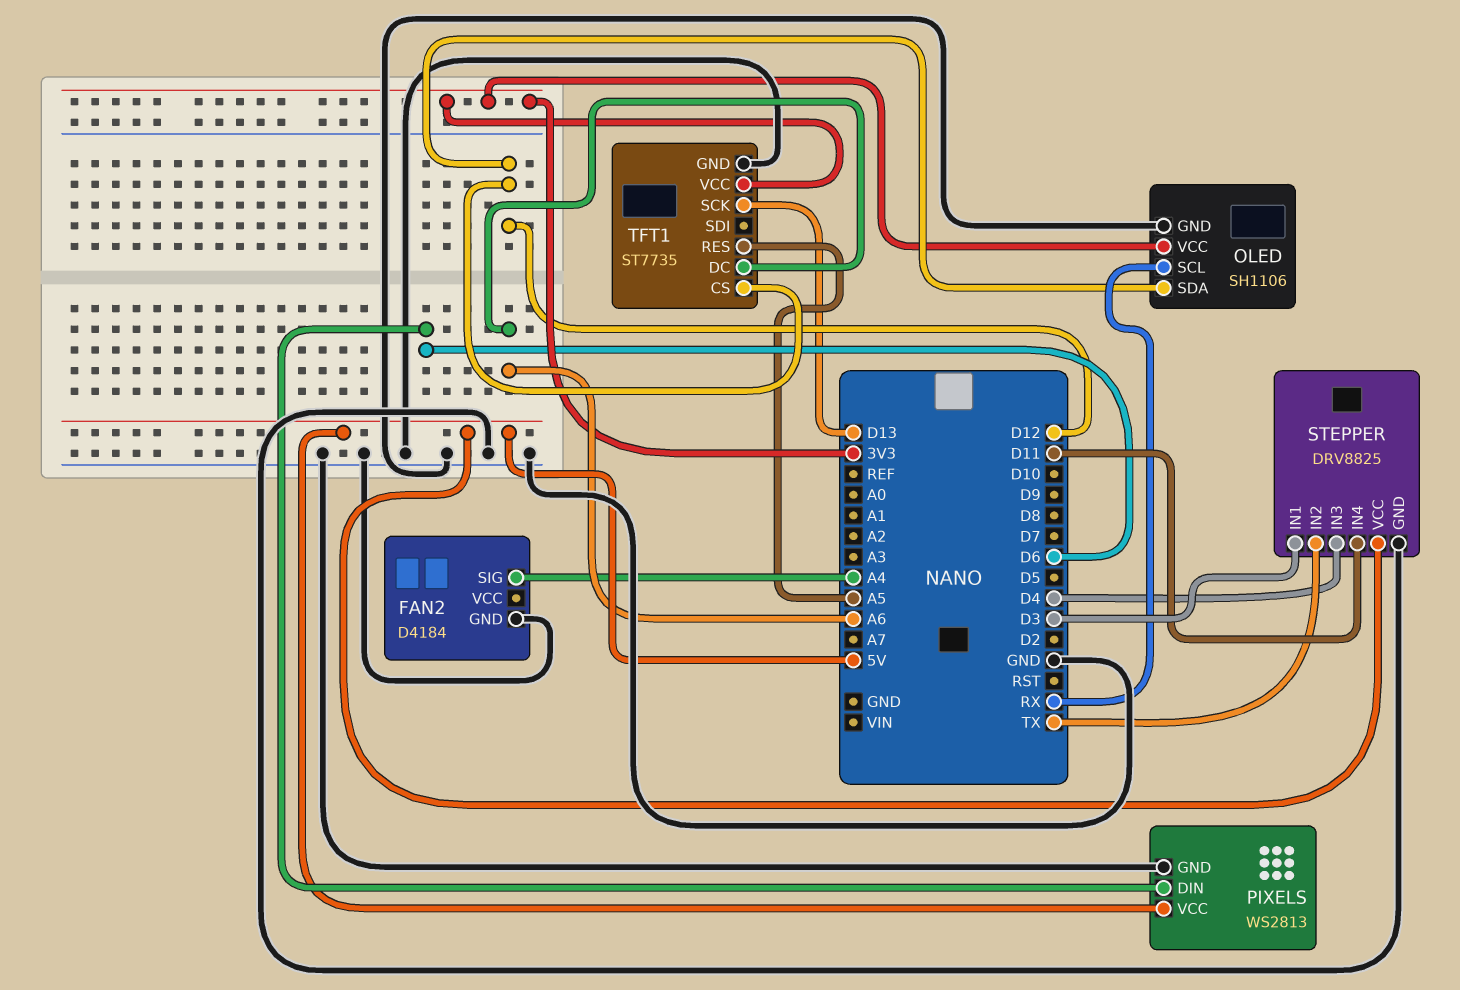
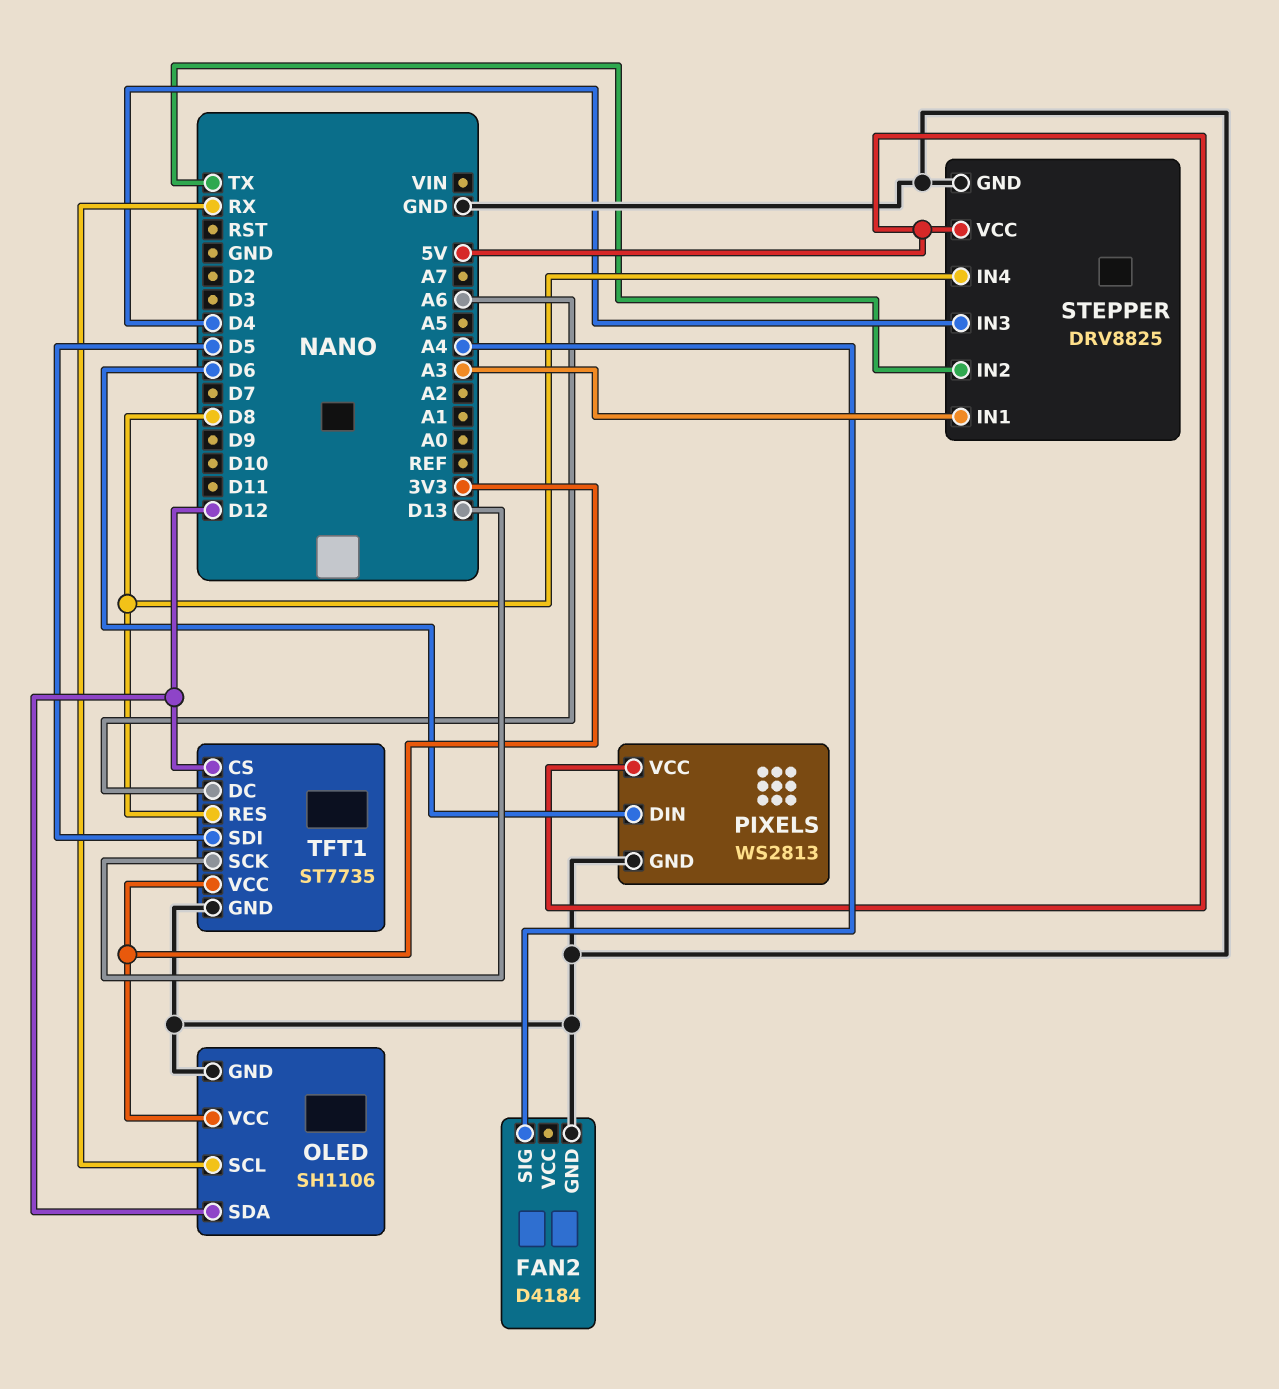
STEPPER pin IN1: D3 -> A3
STEPPER pin IN4: D11 -> D8
TFT1 pin RES: A5 -> D8
TFT1 pin SDI: none -> D5

